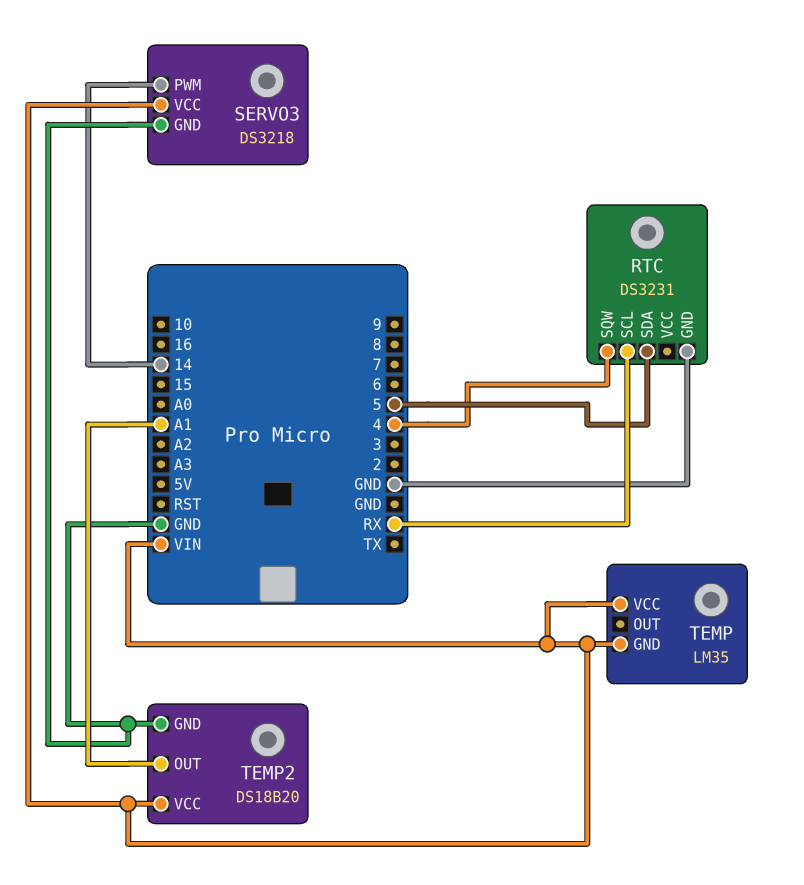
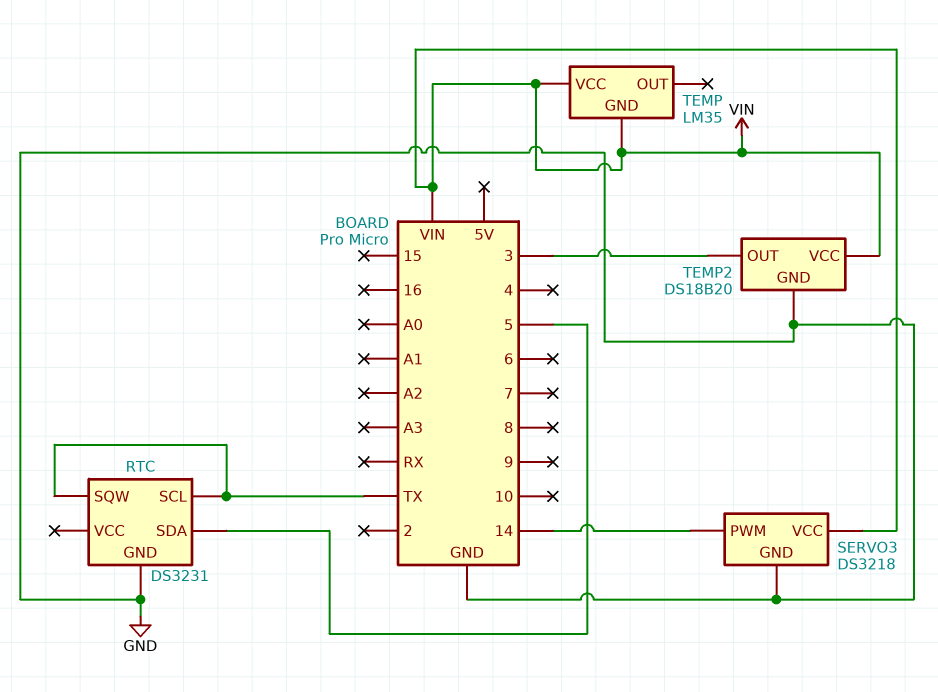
RTC pin SCL: RX -> TX
RTC pin SQW: 4 -> TX
TEMP2 pin OUT: A1 -> 3

